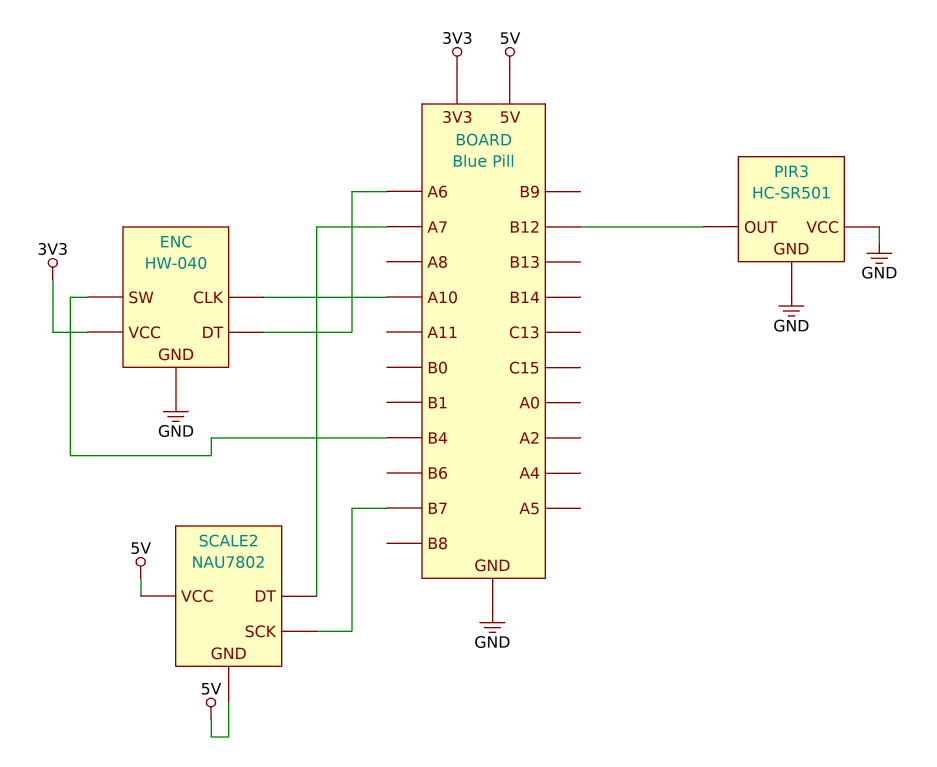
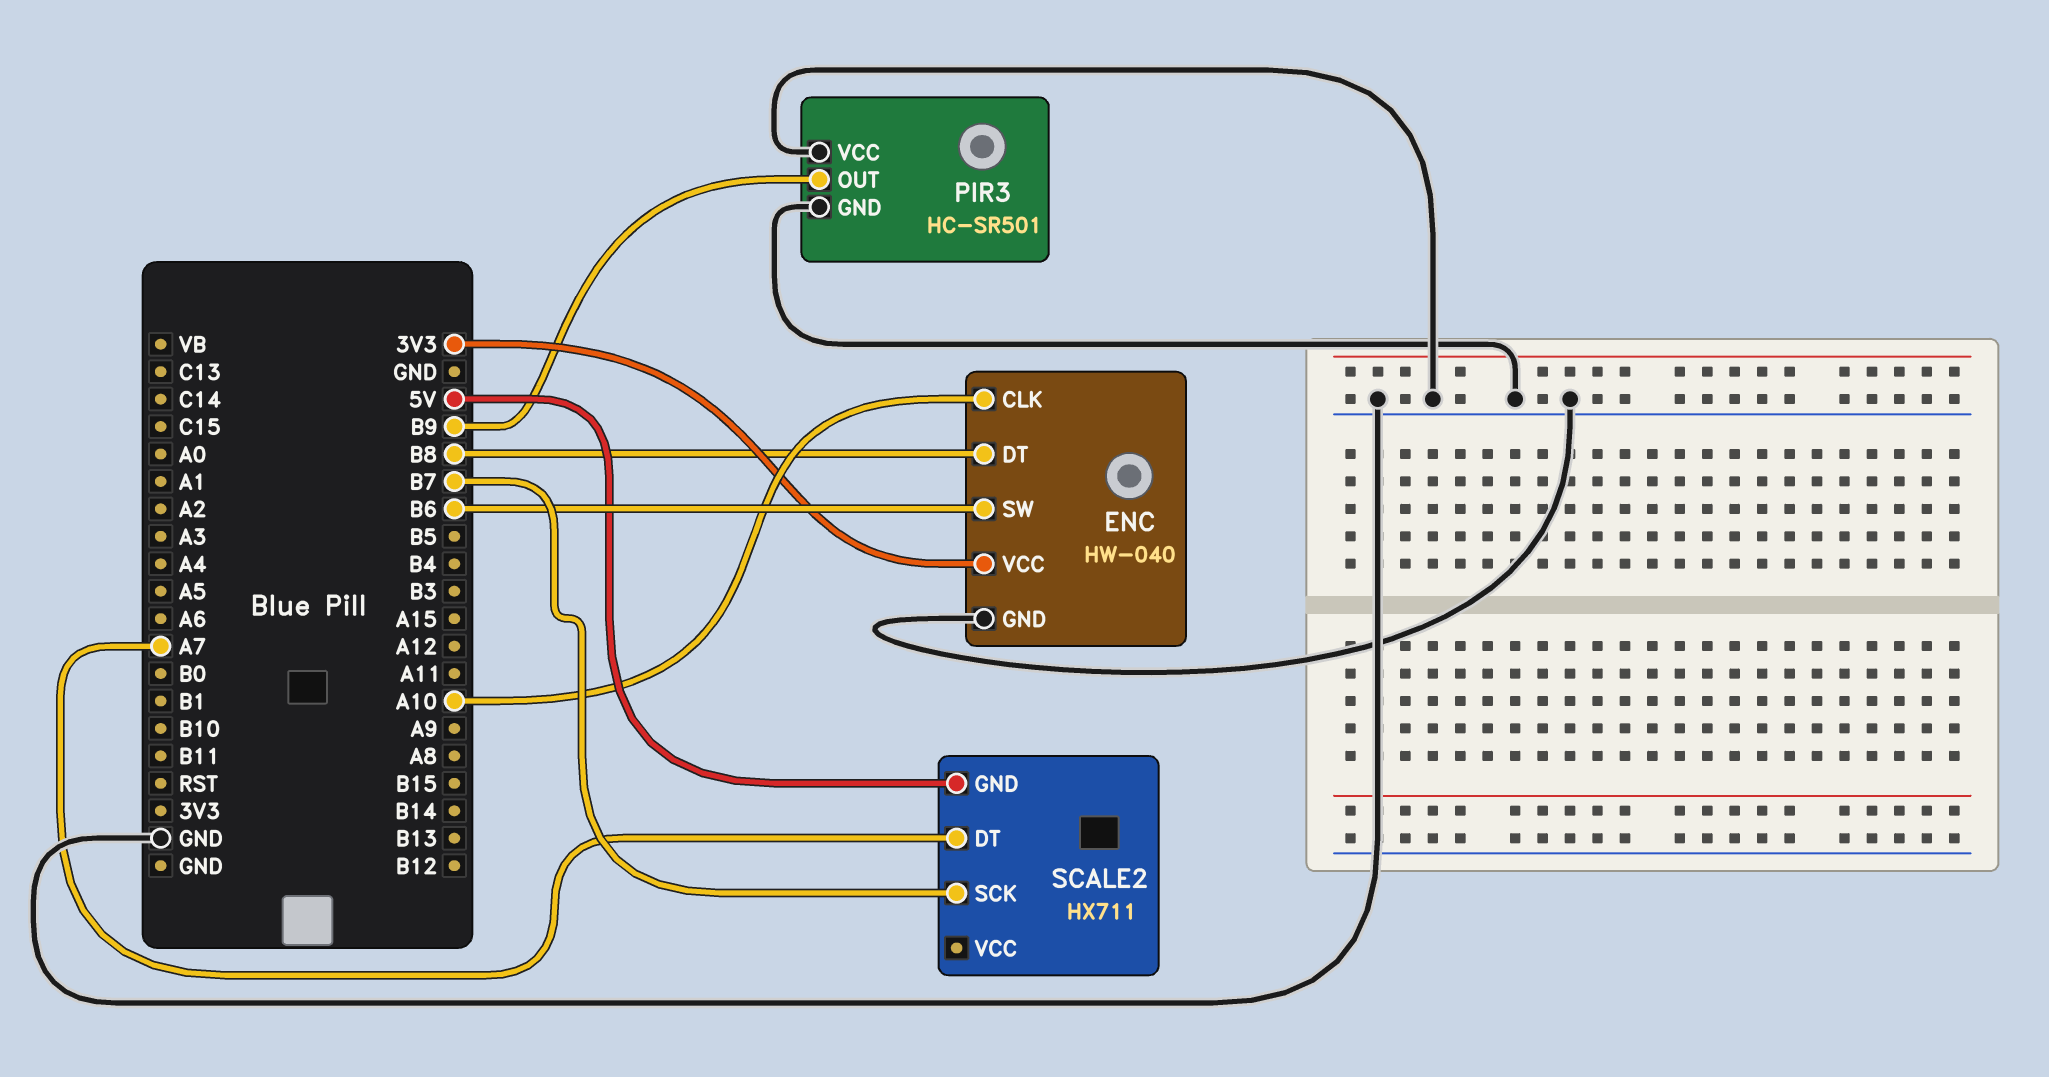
ENC pin DT: A6 -> B8
ENC pin SW: B4 -> B6
PIR3 pin OUT: B12 -> B9
SCALE2: NAU7802 -> HX711
SCALE2 pin VCC: 5V -> none

